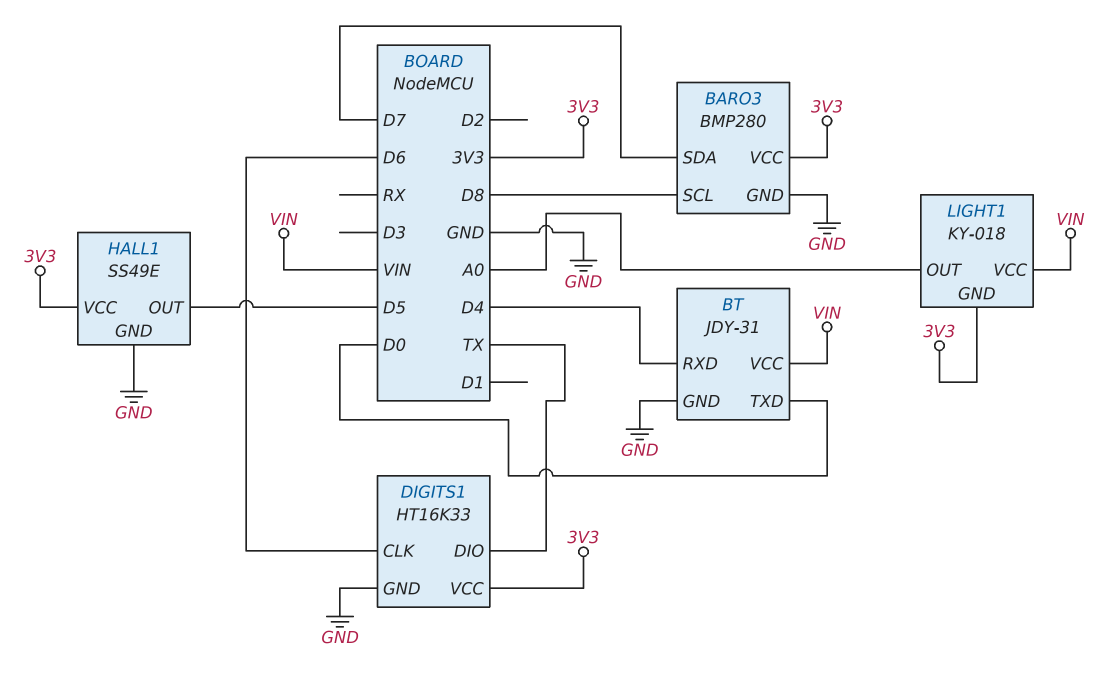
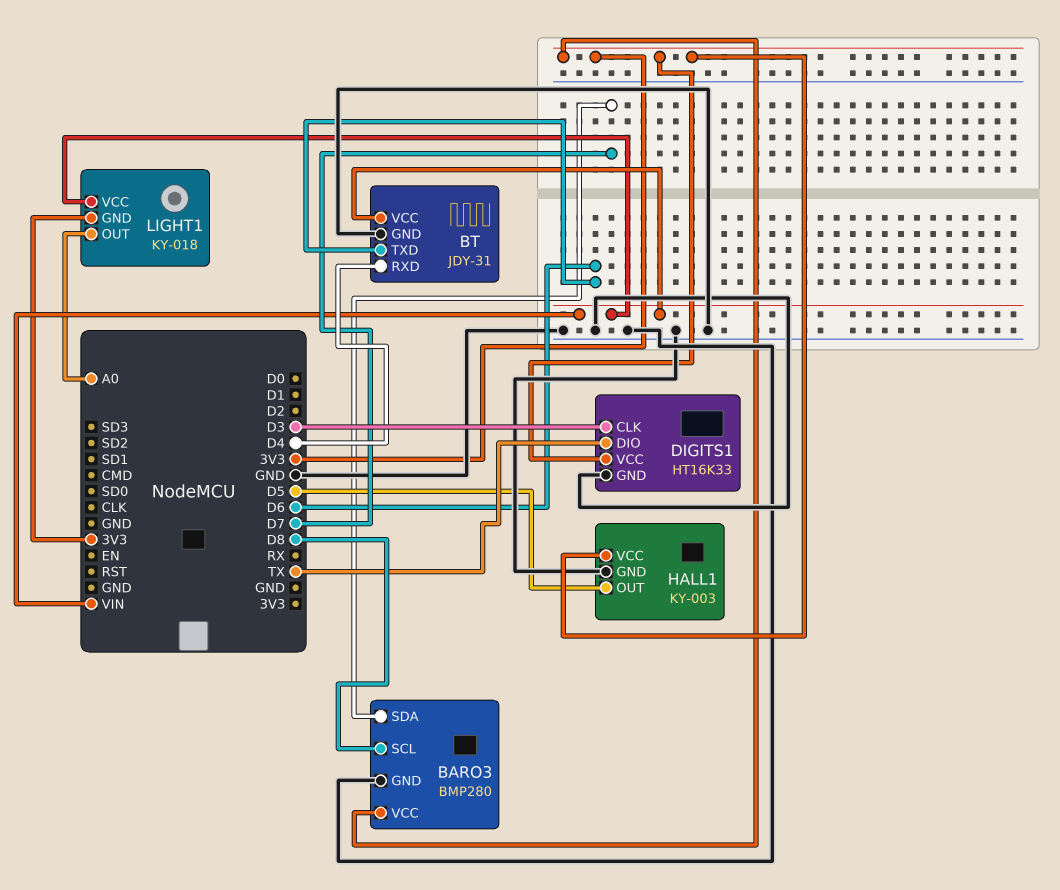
BT pin TXD: D0 -> D6
DIGITS1 pin CLK: D6 -> D3
HALL1: SS49E -> KY-003

